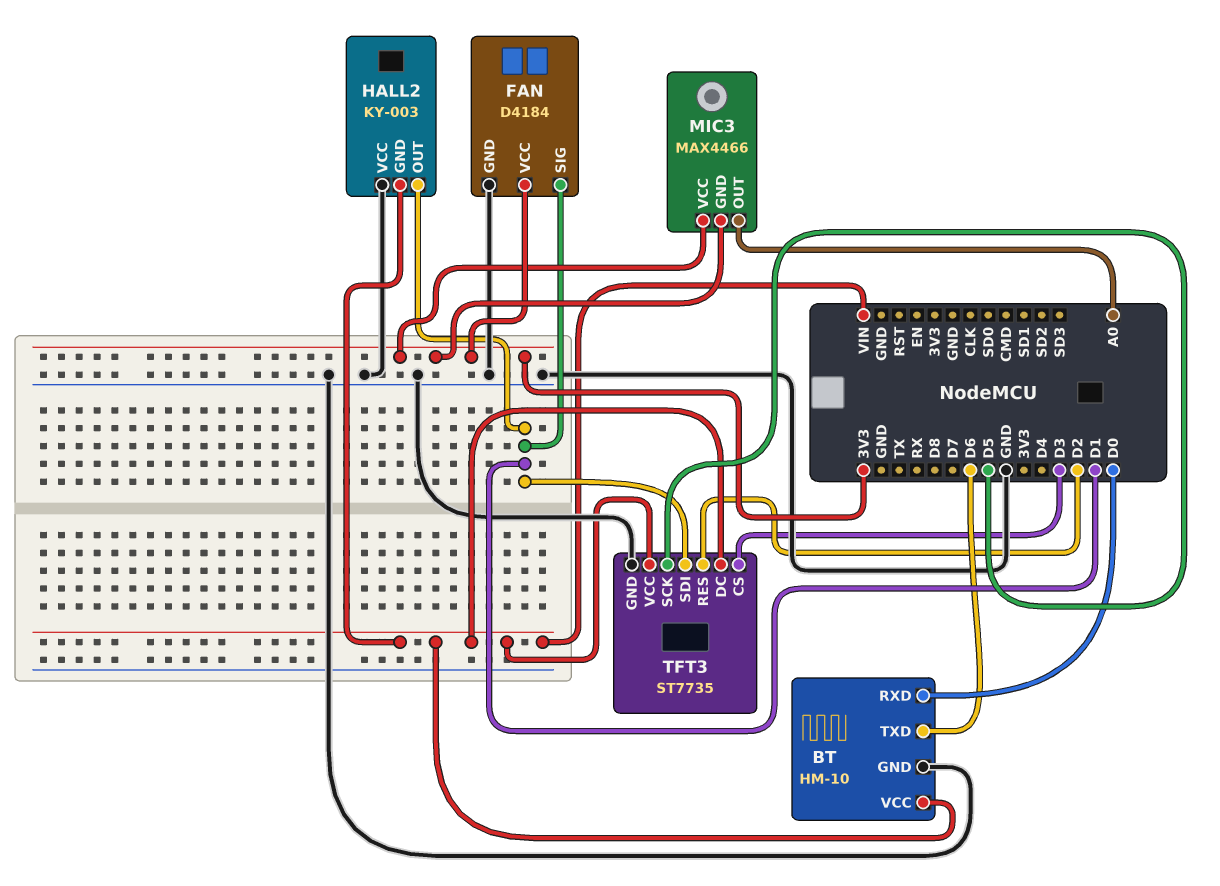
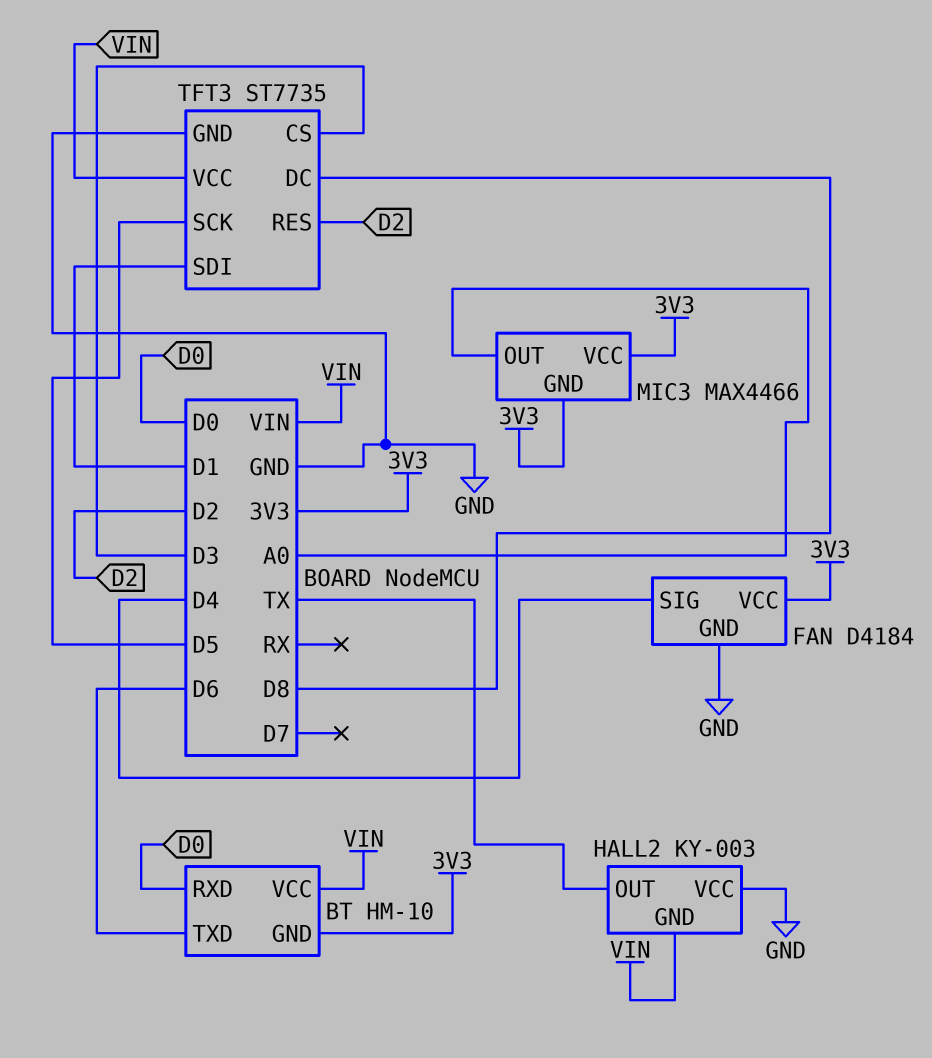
BT pin GND: GND -> 3V3
FAN pin SIG: D1 -> D4
HALL2 pin OUT: D1 -> TX
TFT3 pin DC: VIN -> D8

